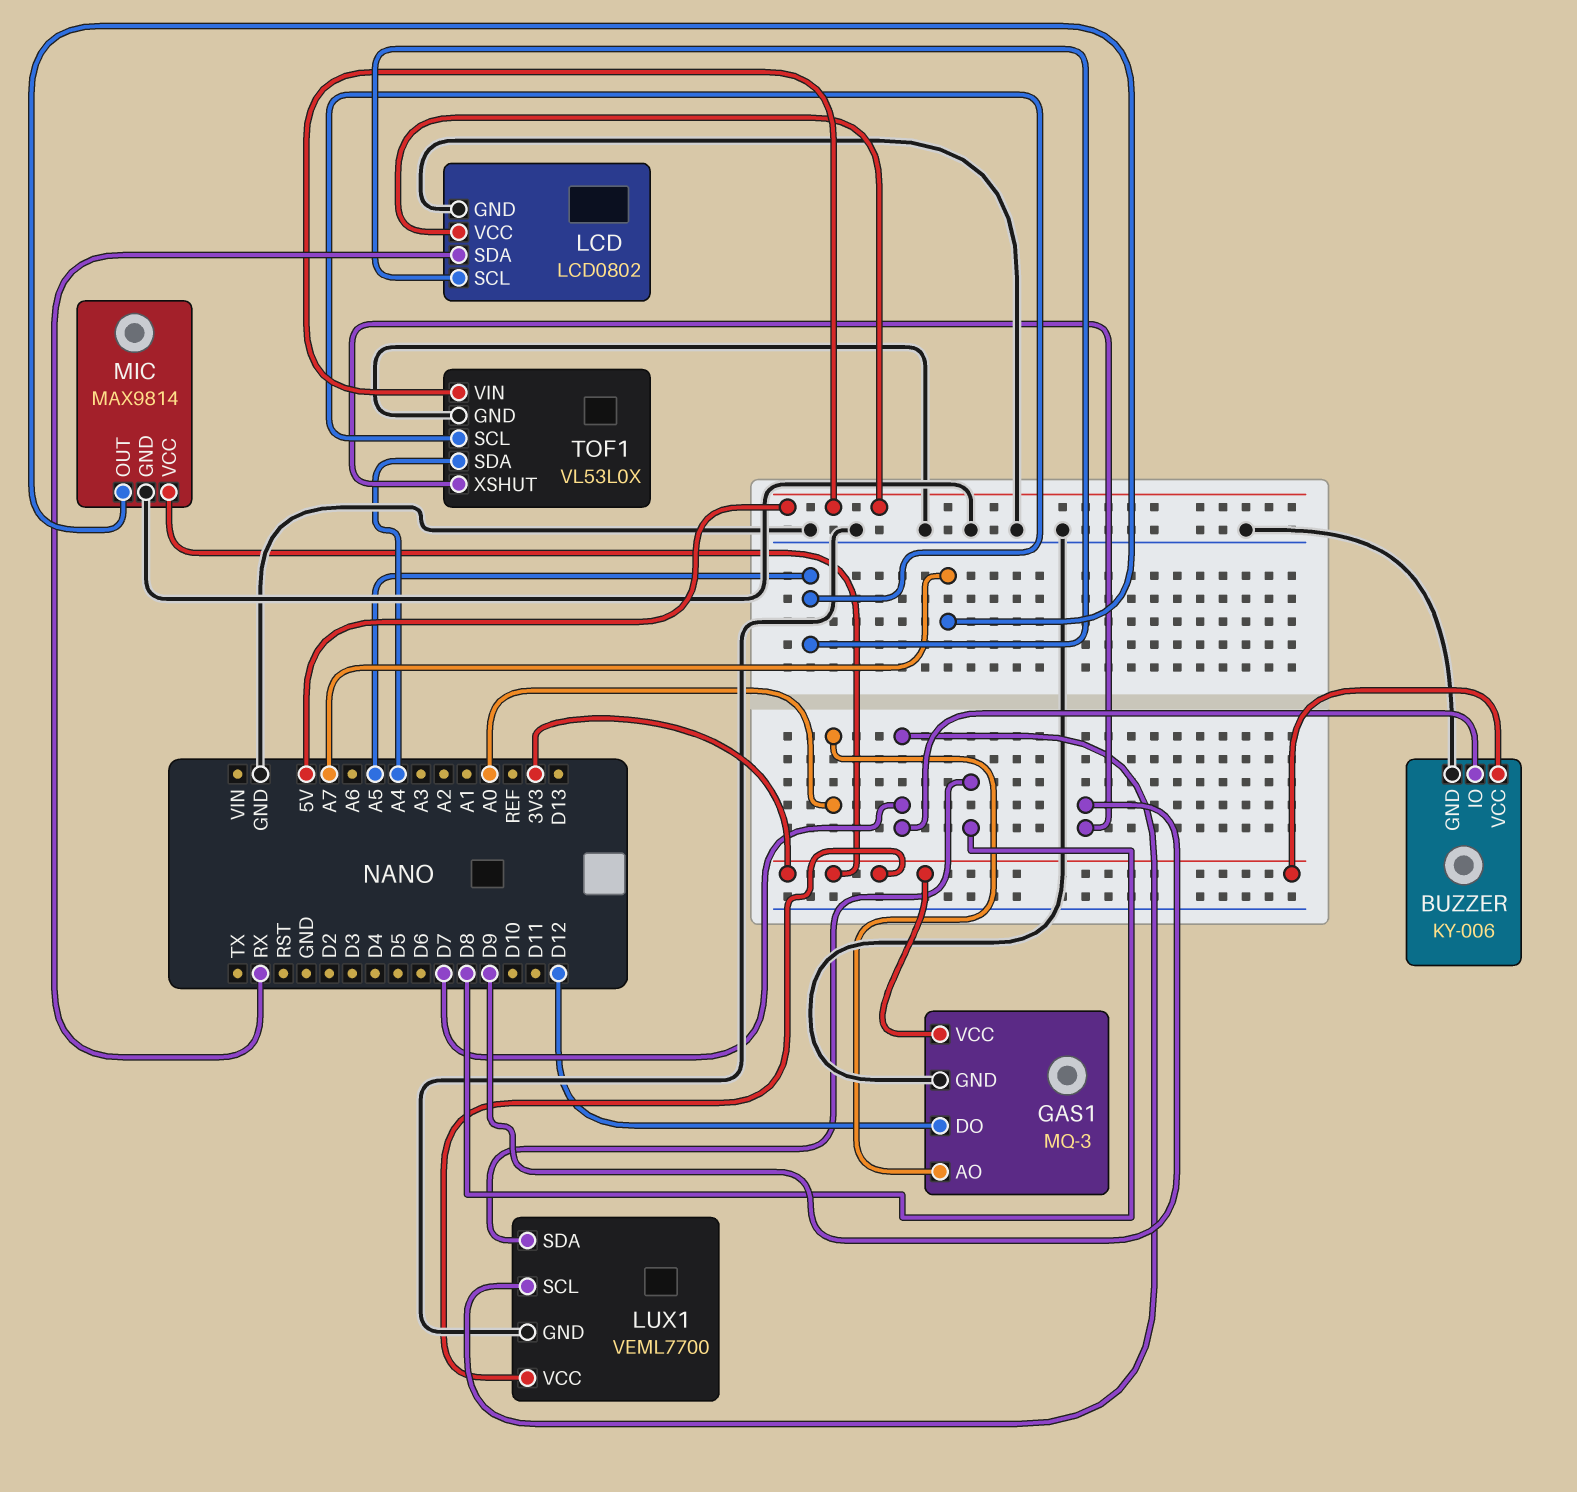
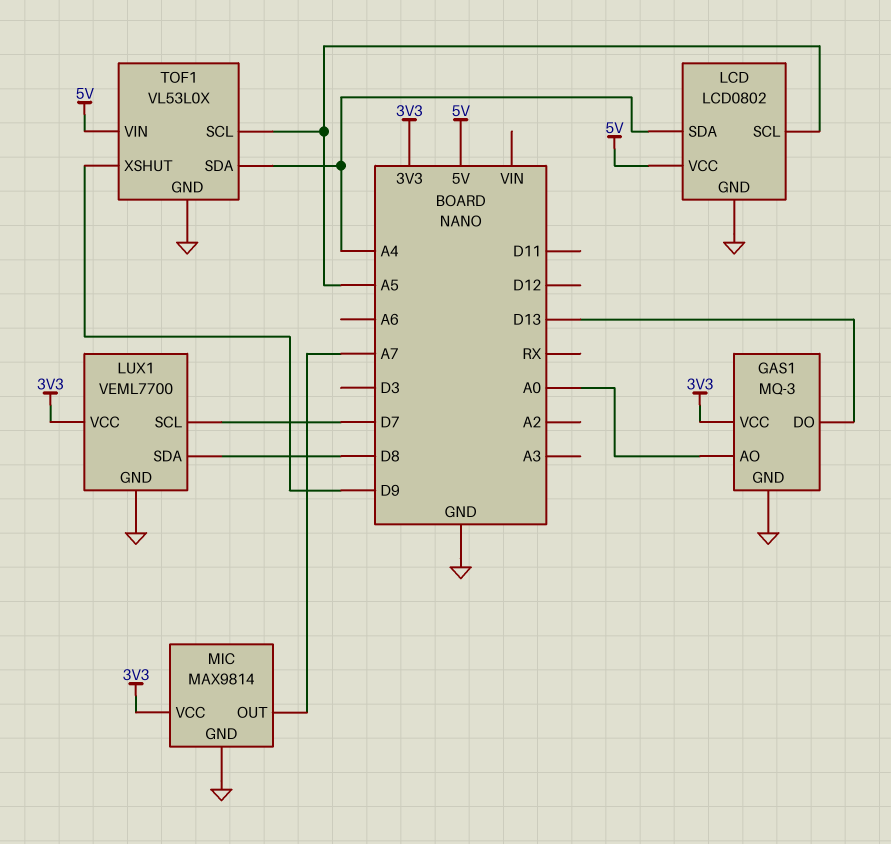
BUZZER: KY-006 -> none
BUZZER pin GND: GND -> none
BUZZER pin IO: D7 -> none
BUZZER pin VCC: 3V3 -> none
GAS1 pin DO: D12 -> D13
LCD pin SDA: RX -> A4

